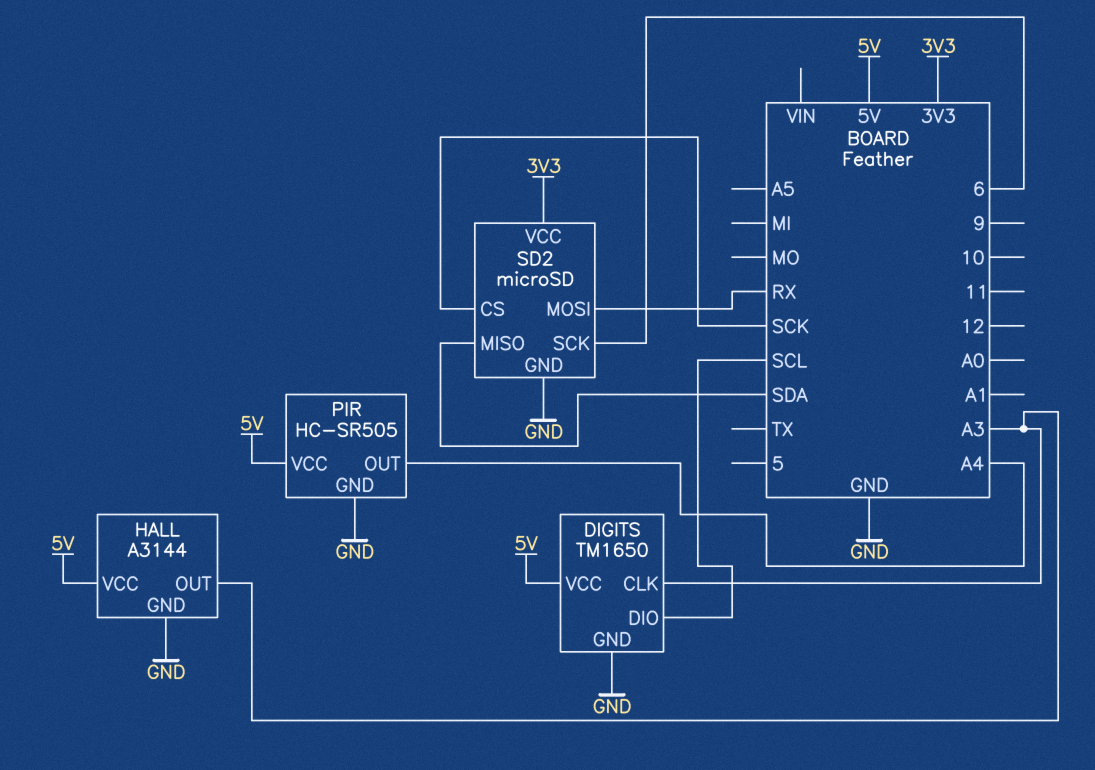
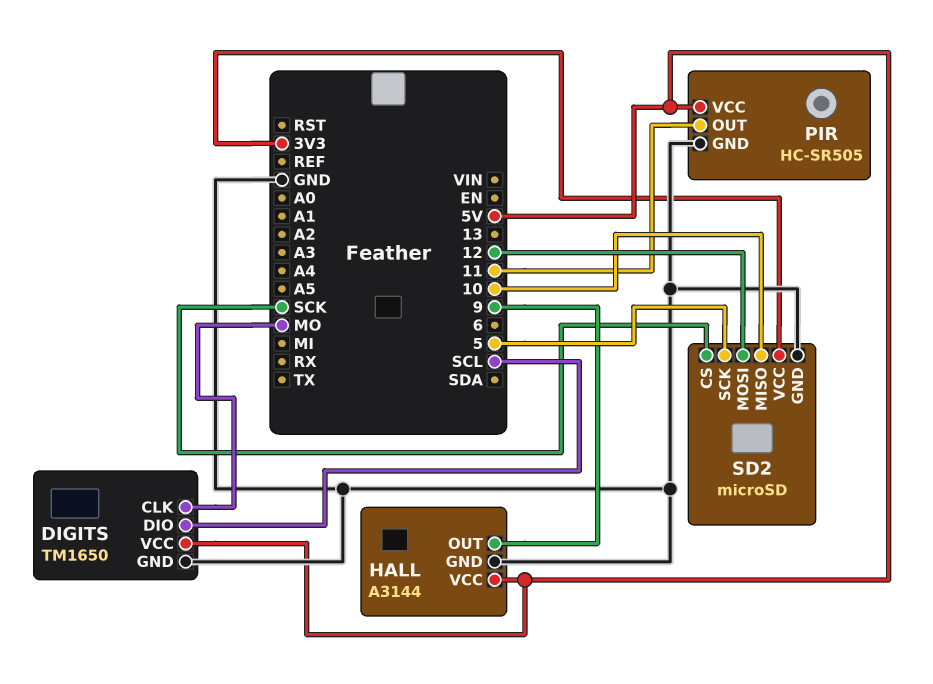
DIGITS pin CLK: A3 -> MO
HALL pin OUT: A3 -> 9
PIR pin OUT: A4 -> 11
SD2 pin MISO: SDA -> 10
SD2 pin MOSI: RX -> 12
SD2 pin SCK: 6 -> 5

